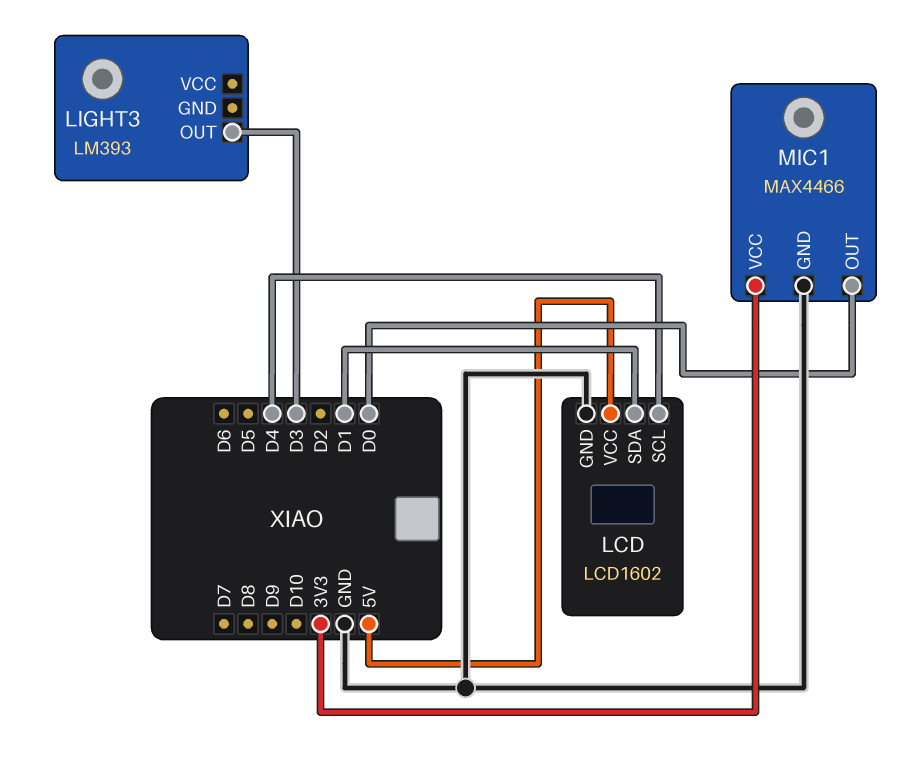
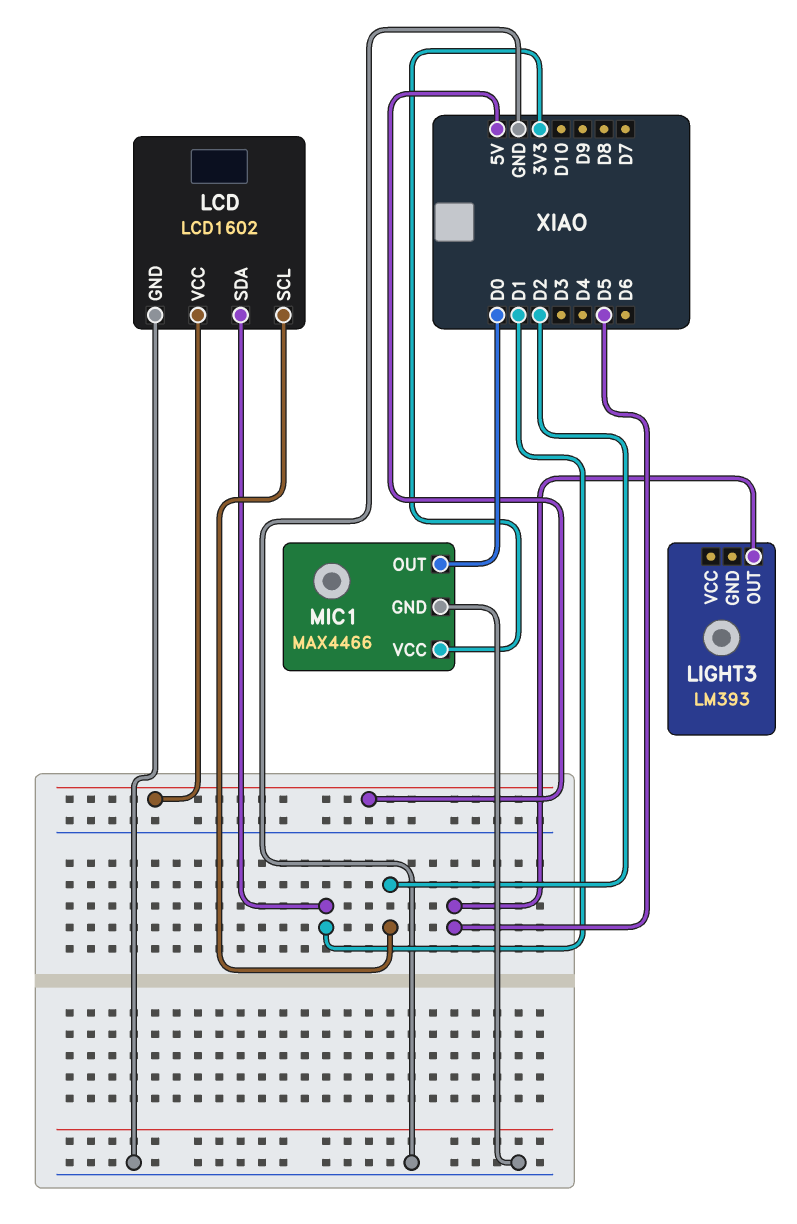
LCD pin SCL: D4 -> D2
LIGHT3 pin OUT: D3 -> D5

